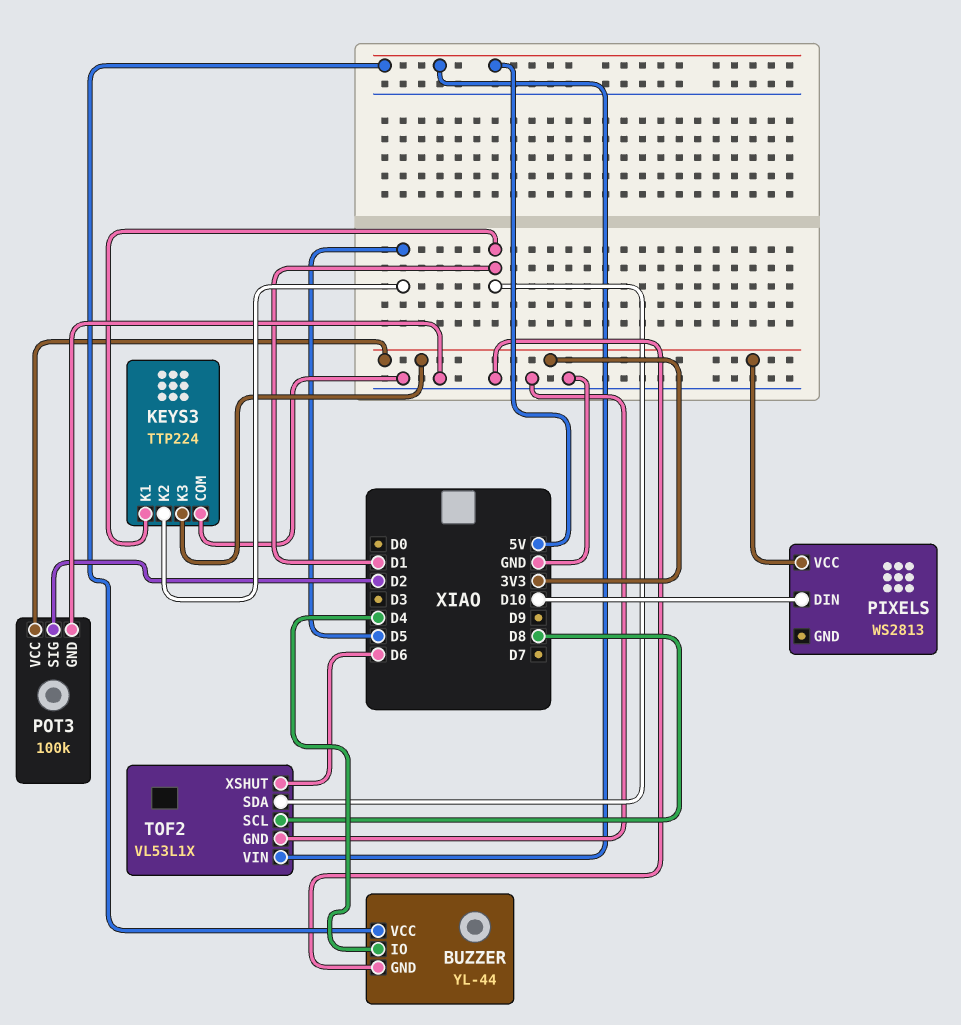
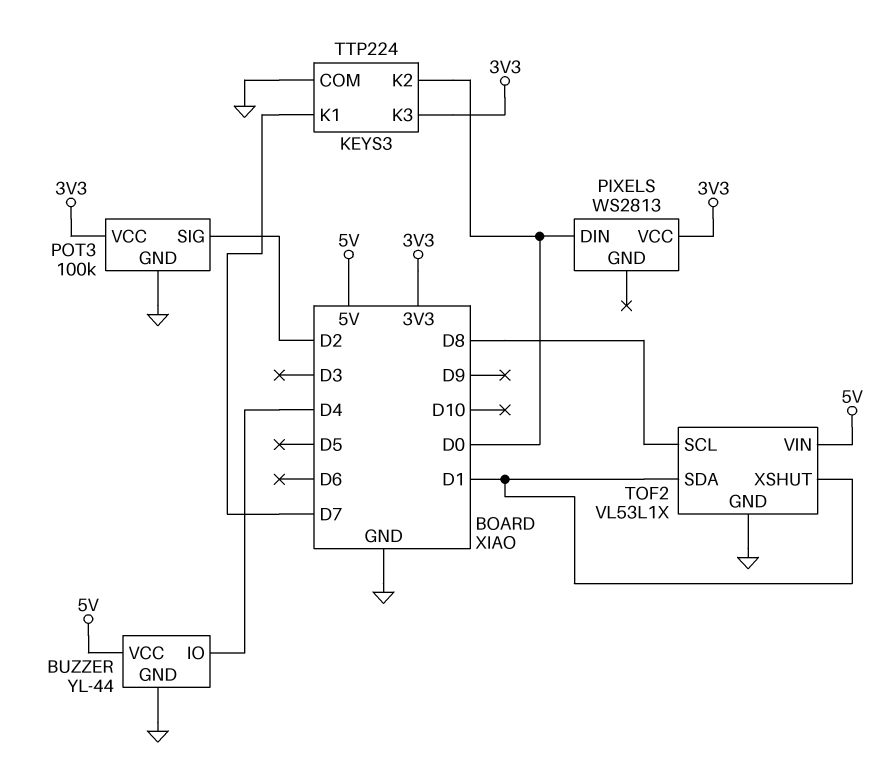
KEYS3 pin K1: D1 -> D7
KEYS3 pin K2: D5 -> D0
PIXELS pin DIN: D10 -> D0
TOF2 pin XSHUT: D6 -> D1

